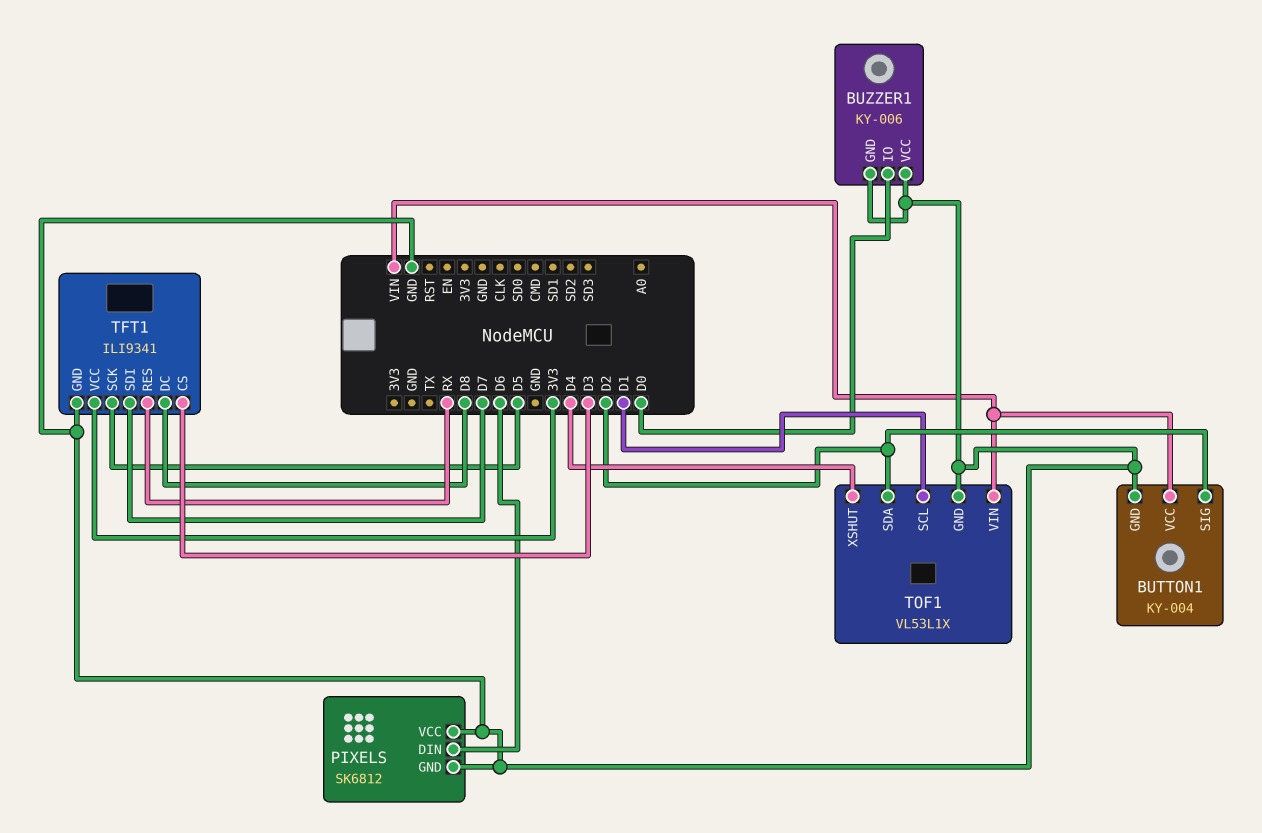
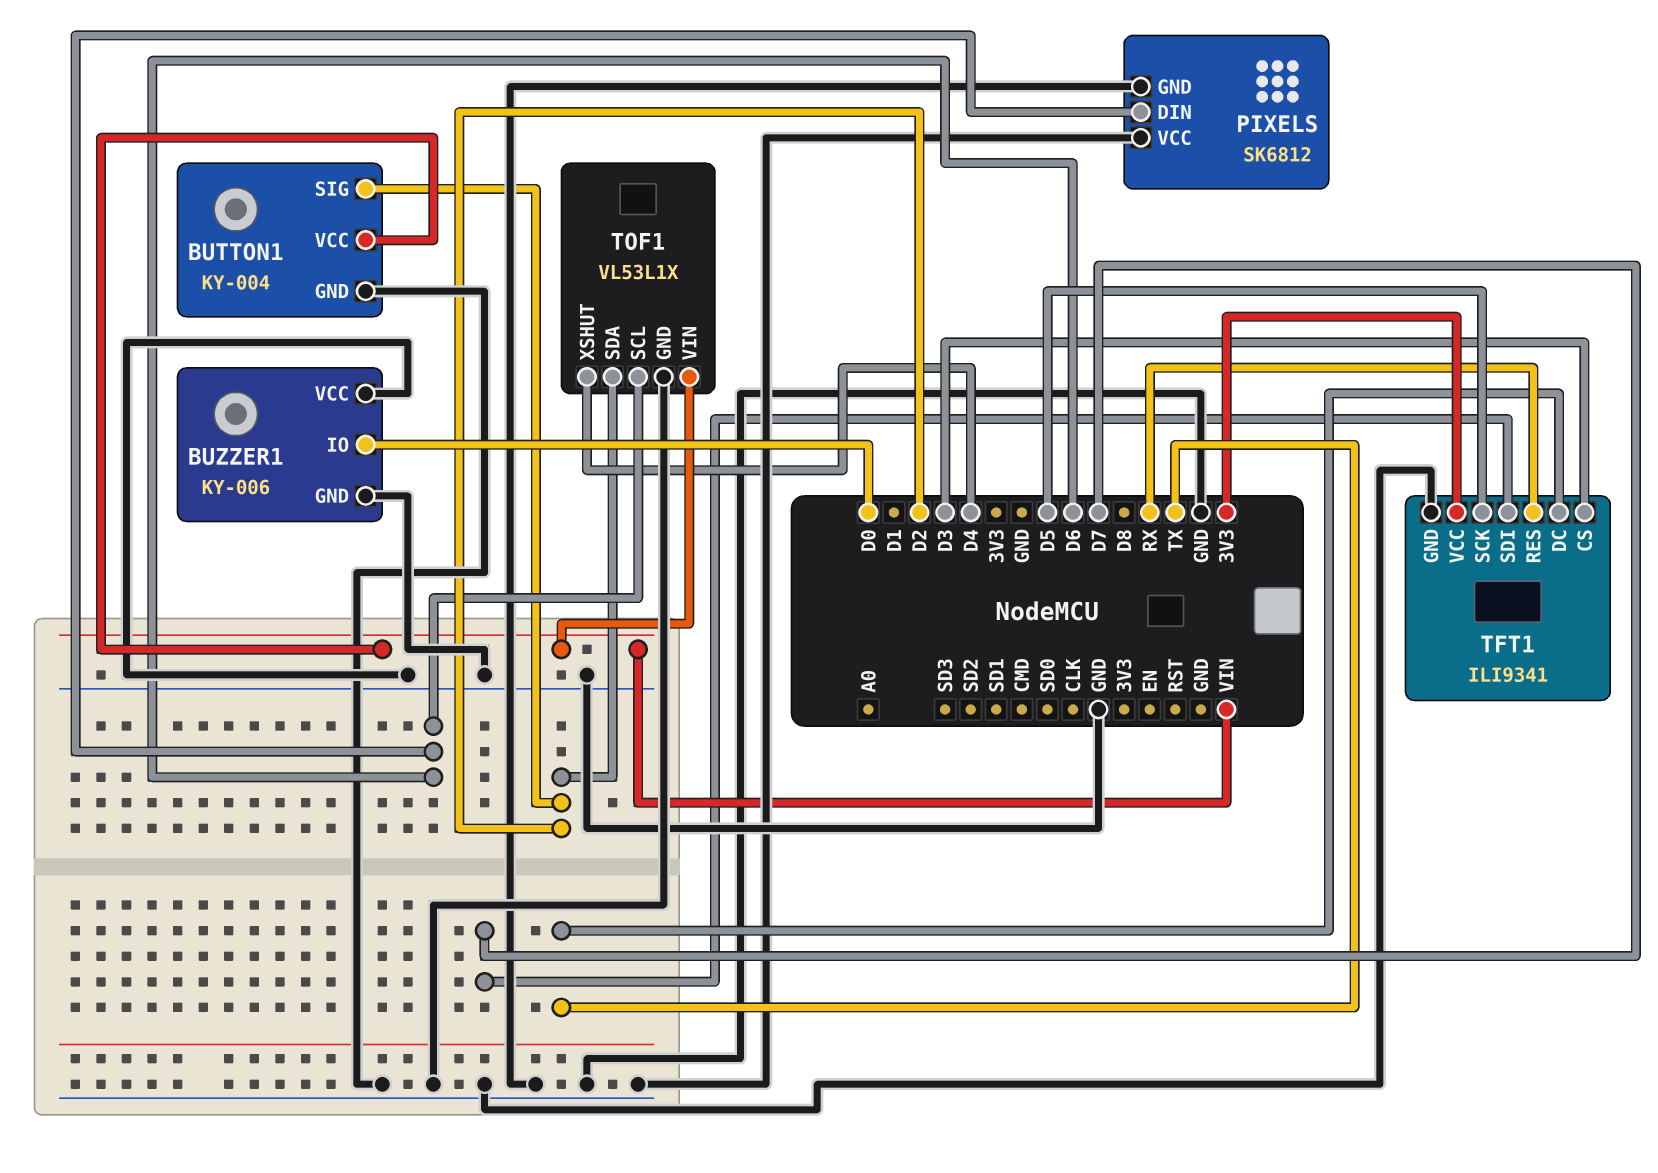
TFT1 pin DC: D8 -> TX
TOF1 pin SCL: D1 -> D6

